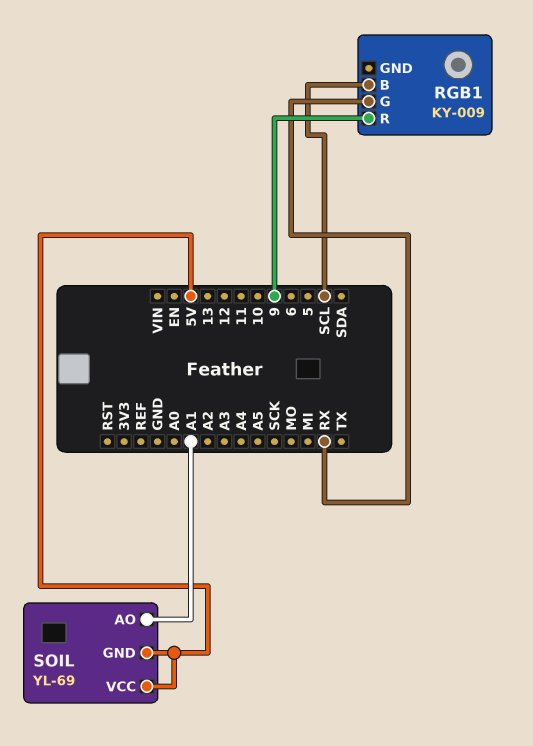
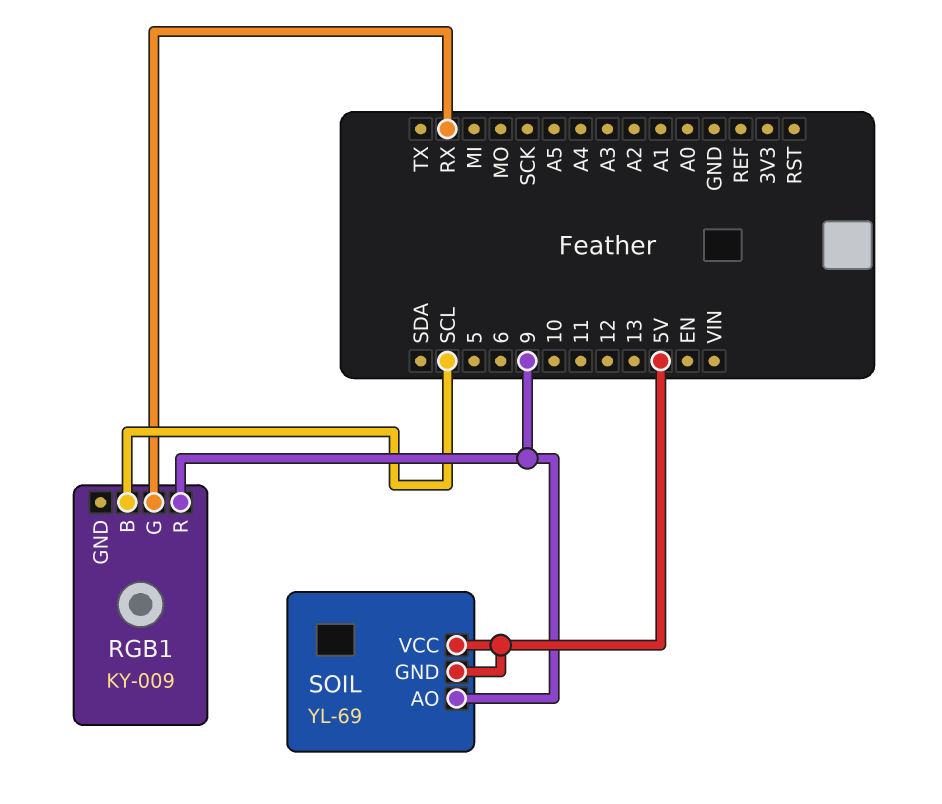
SOIL pin AO: A1 -> 9

